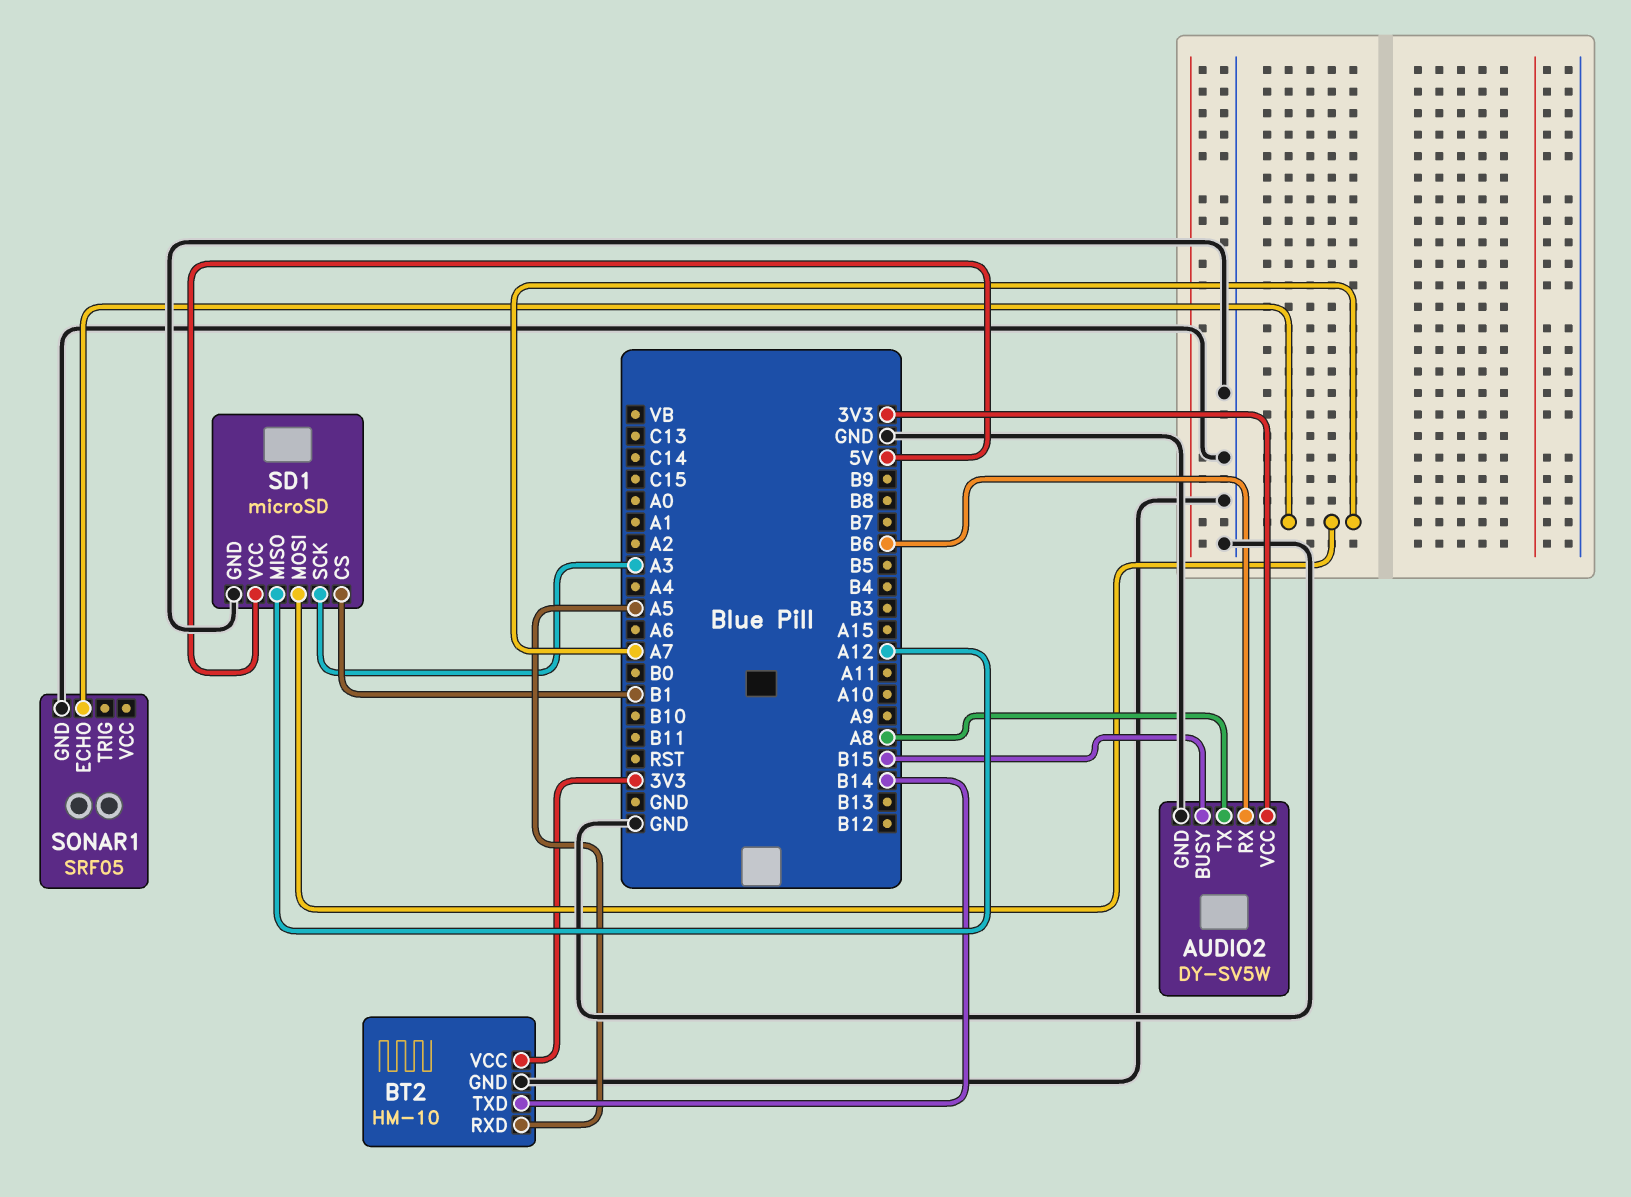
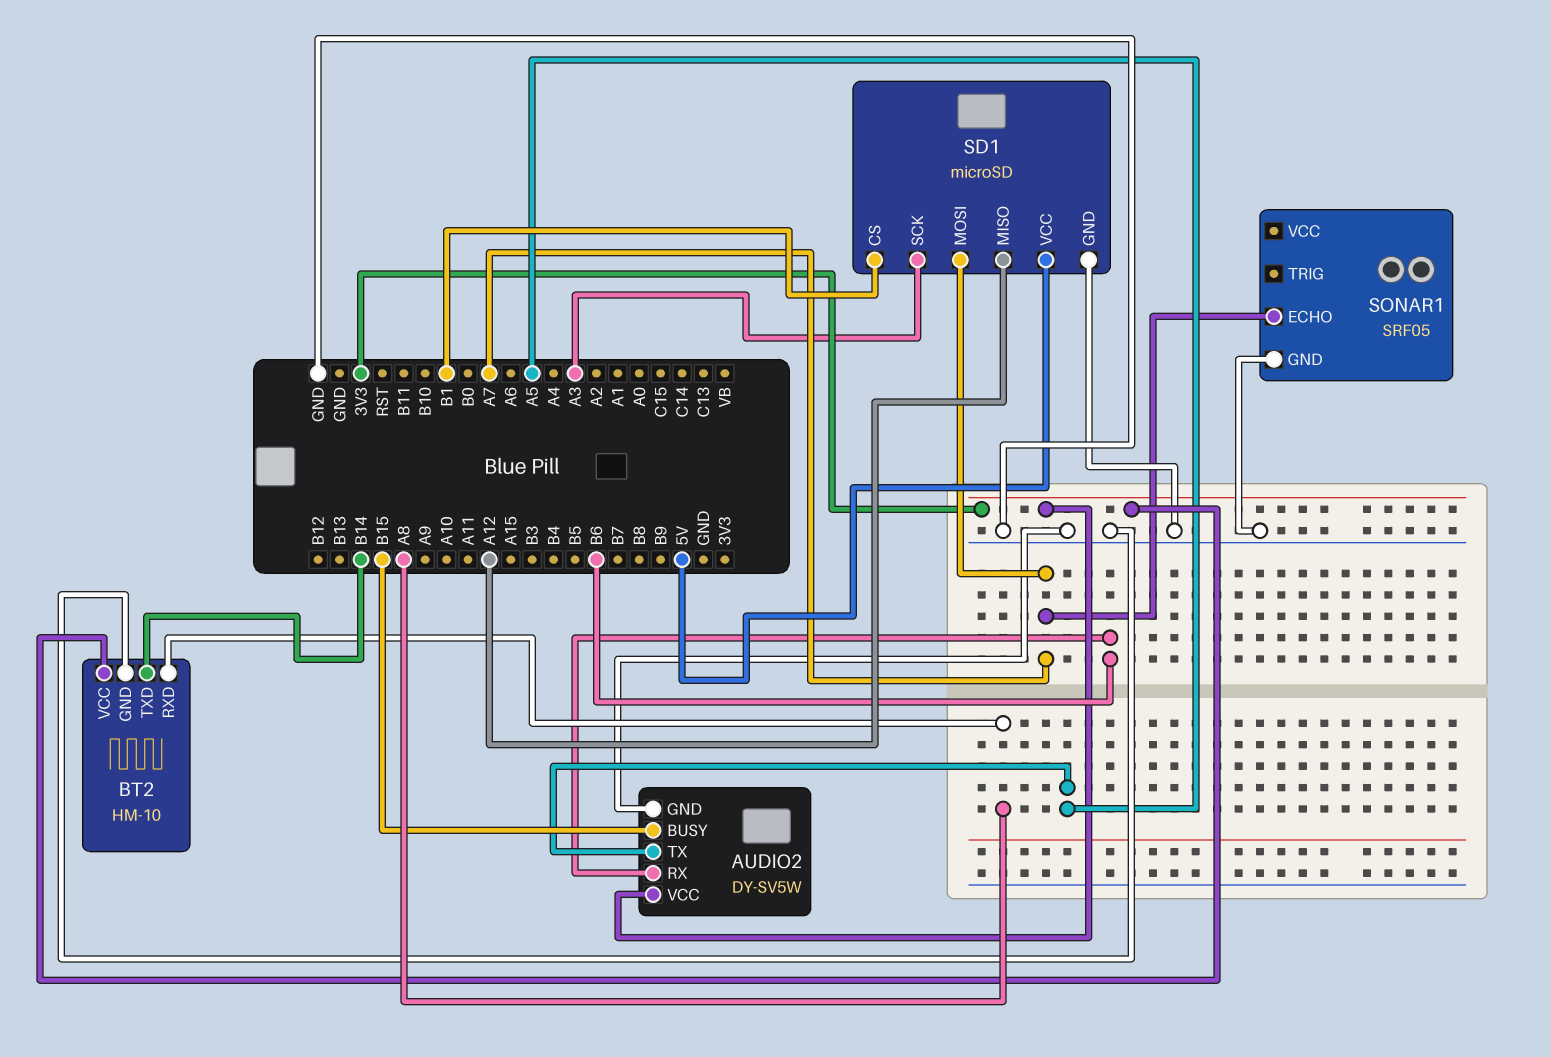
AUDIO2 pin TX: A8 -> A5
BT2 pin RXD: A5 -> A8

